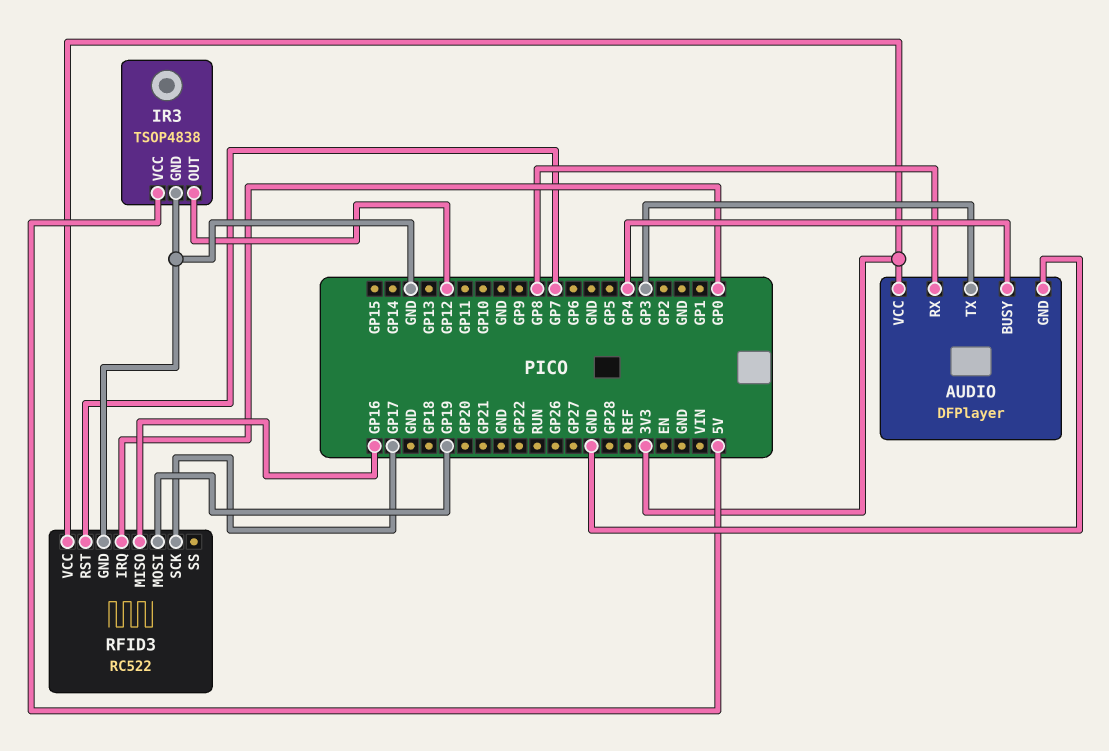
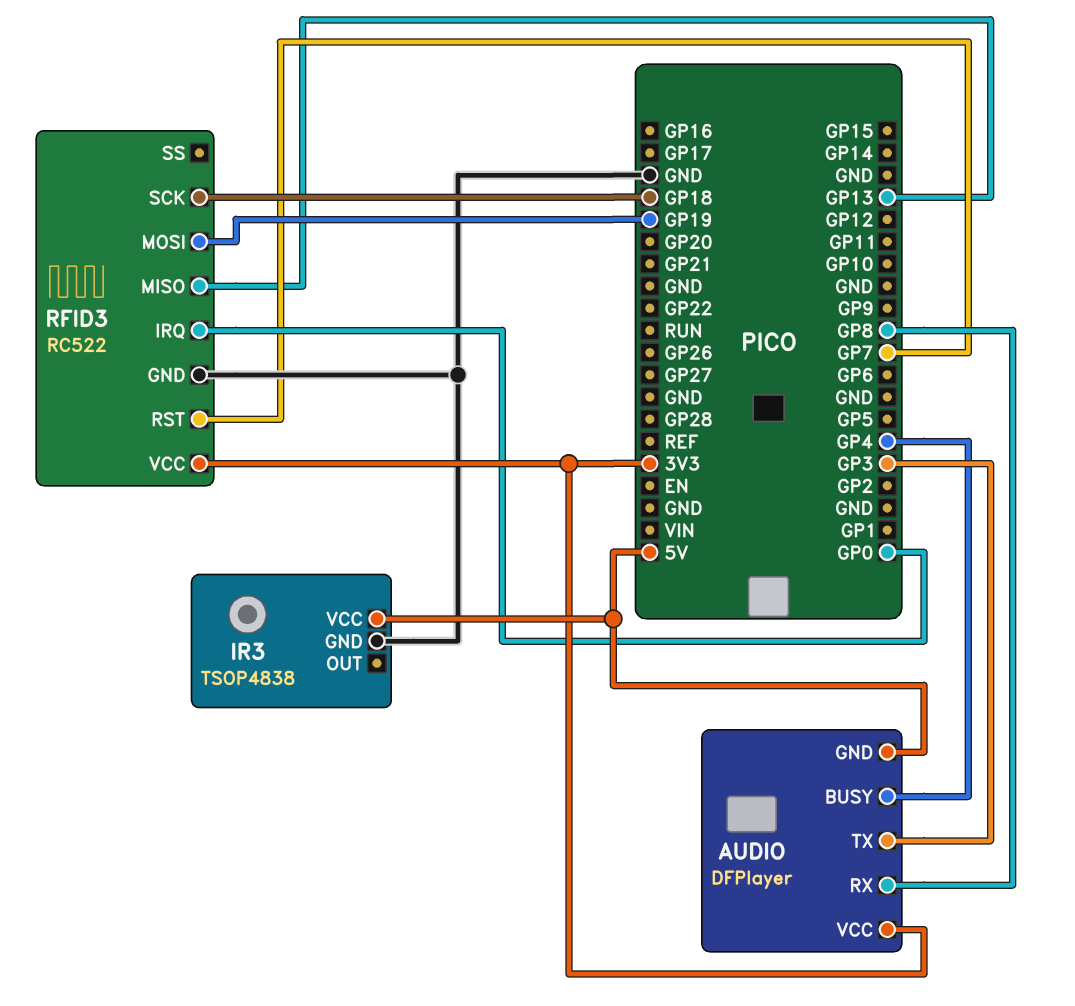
AUDIO pin GND: GND -> 5V
IR3 pin OUT: GP12 -> none
RFID3 pin MISO: GP16 -> GP13
RFID3 pin SCK: GP17 -> GP18

